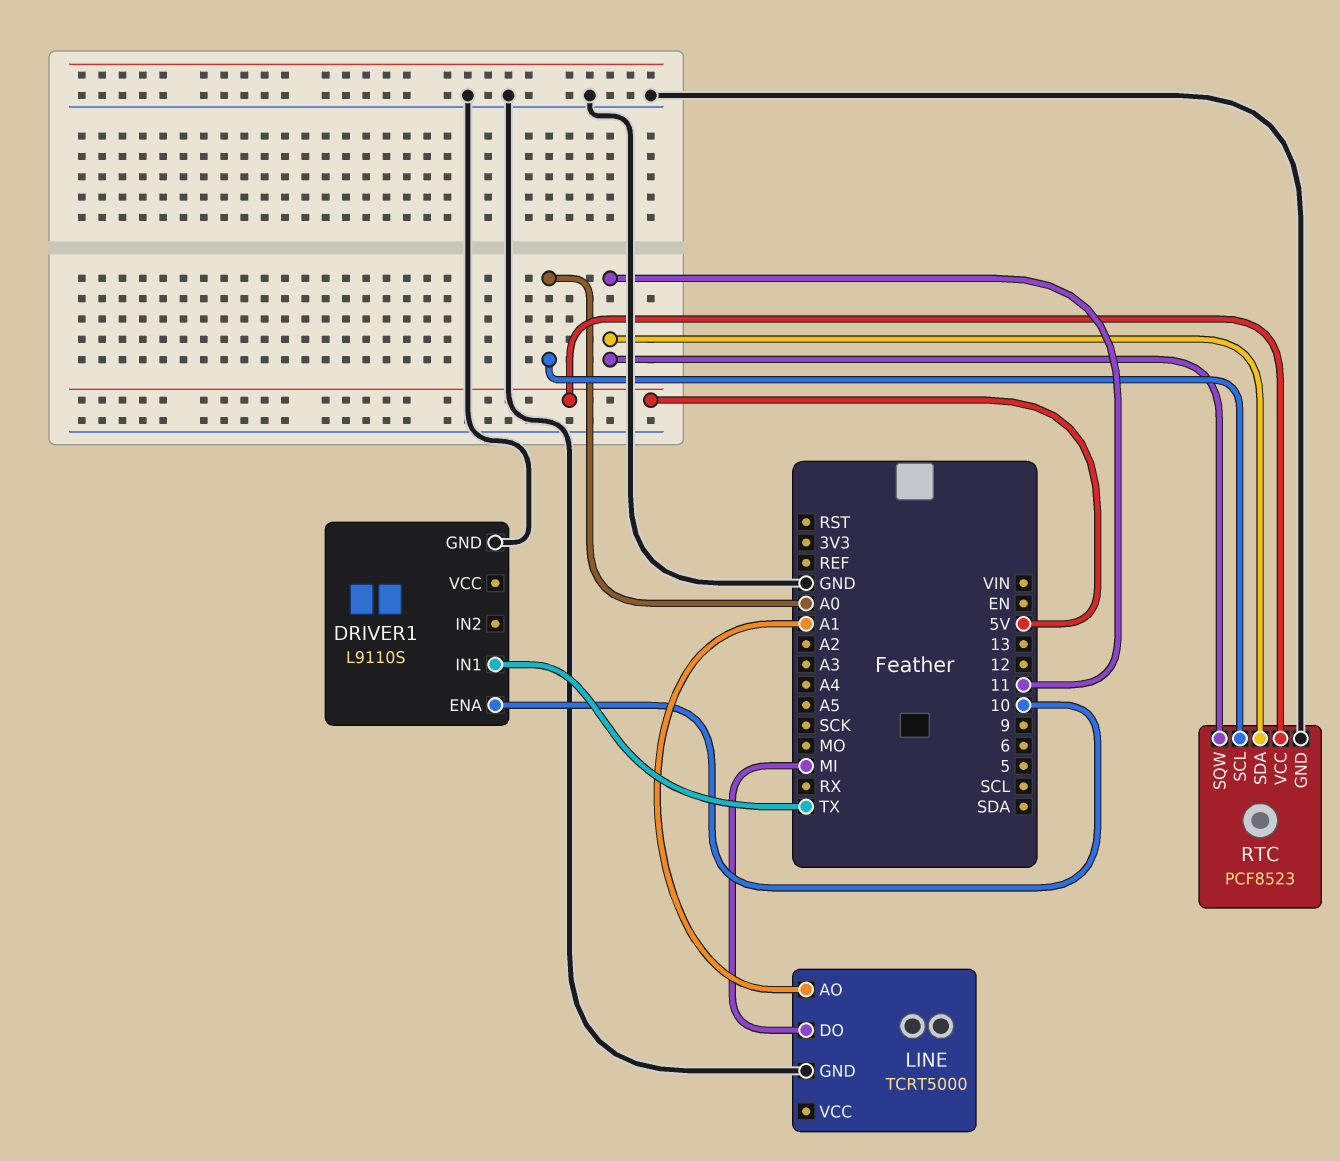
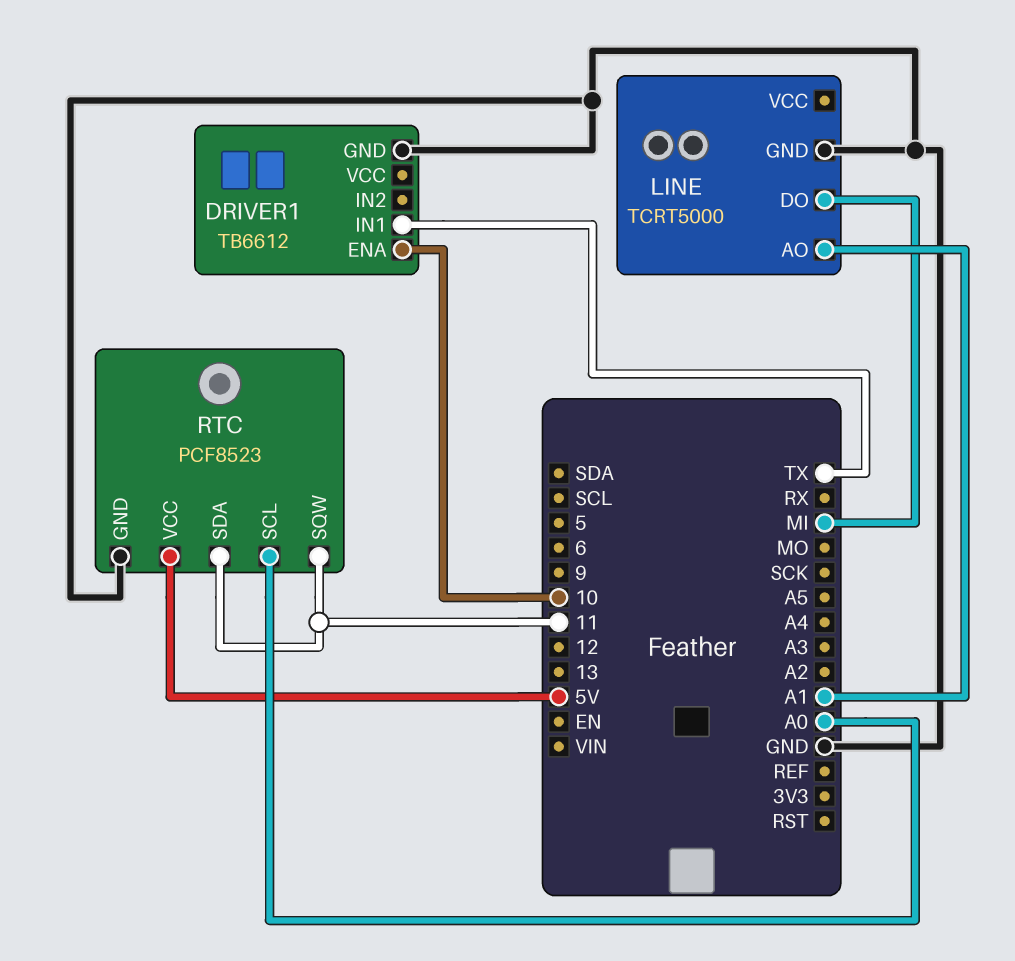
DRIVER1: L9110S -> TB6612

